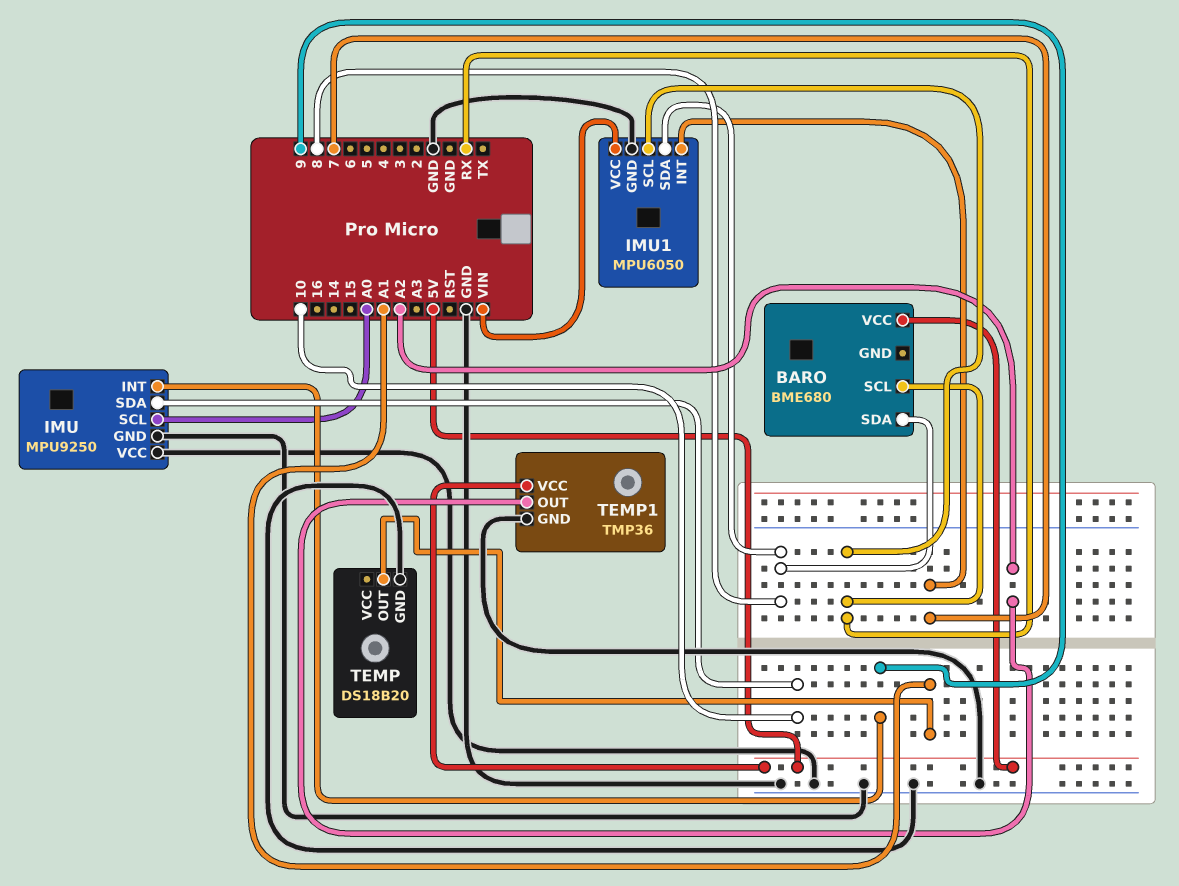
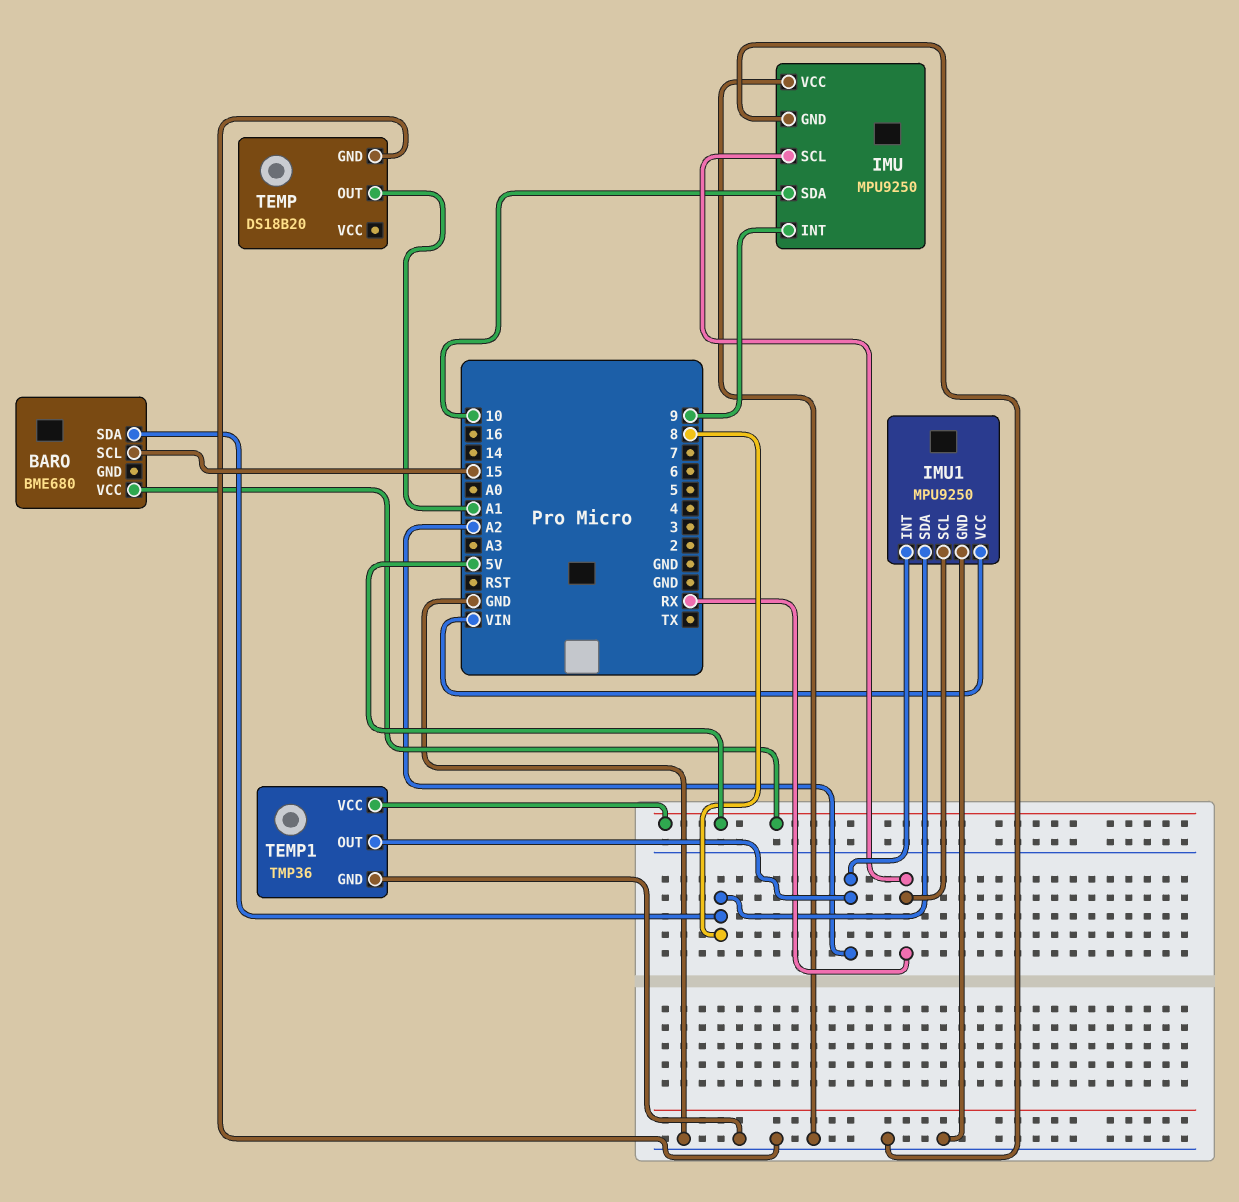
BARO pin SCL: RX -> 15
IMU pin SCL: A0 -> RX
IMU1: MPU6050 -> MPU9250
IMU1 pin INT: 7 -> A2

